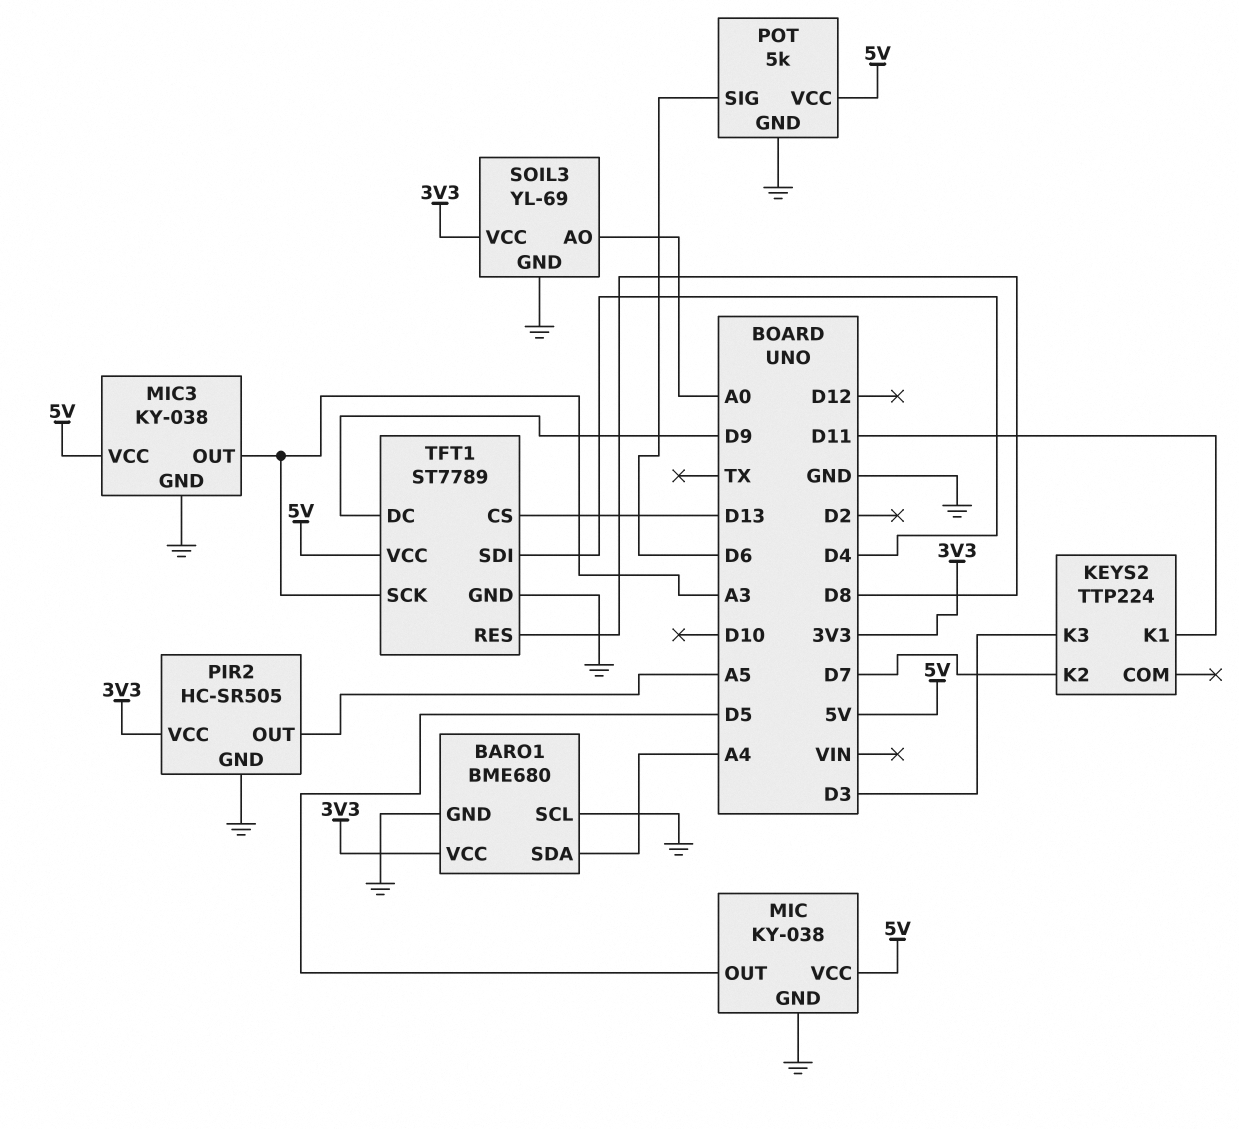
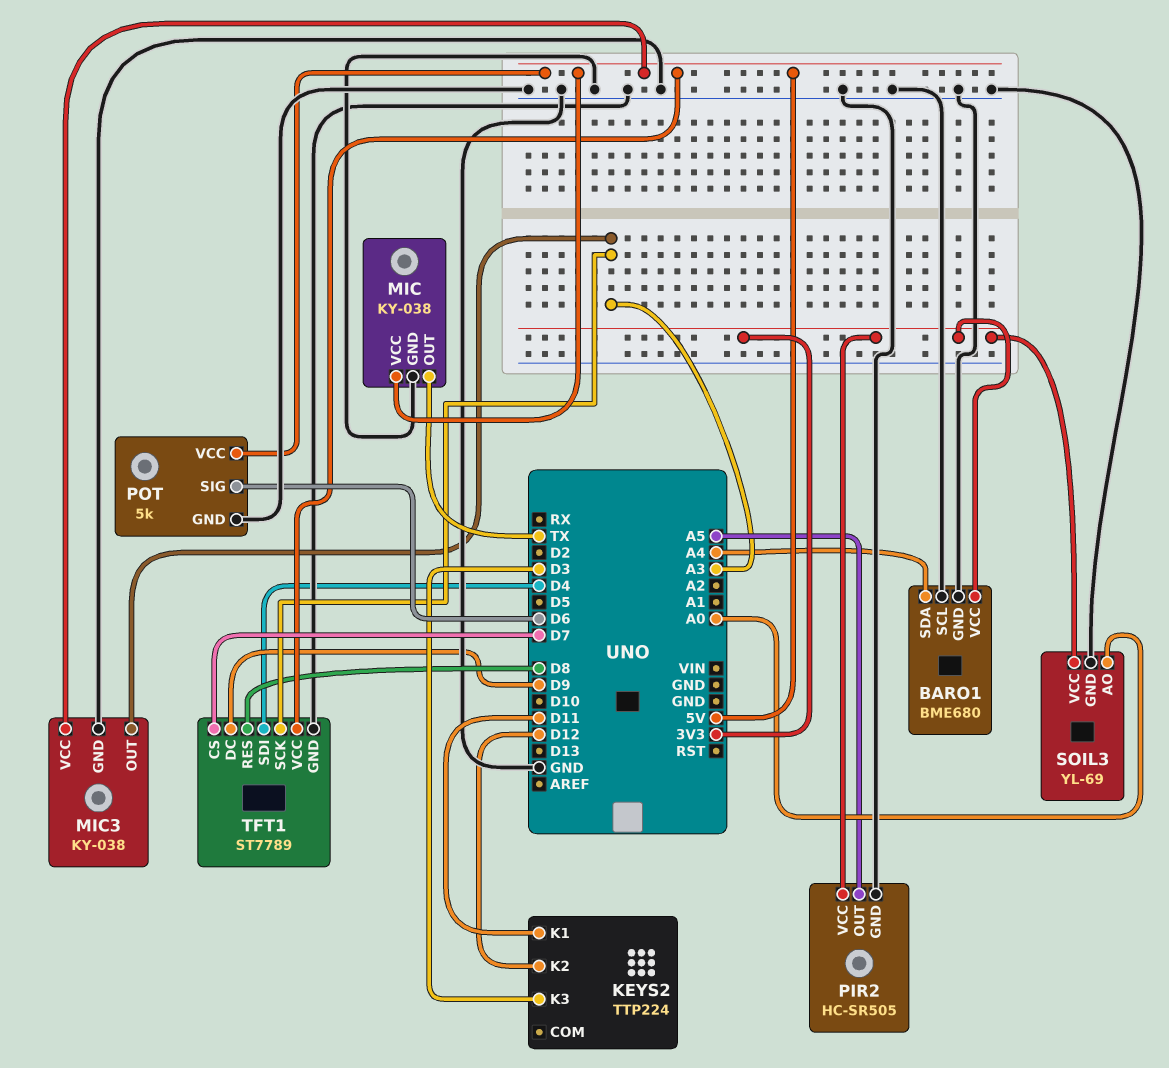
KEYS2 pin K2: D7 -> D12
MIC pin OUT: D5 -> TX
TFT1 pin CS: D13 -> D7

